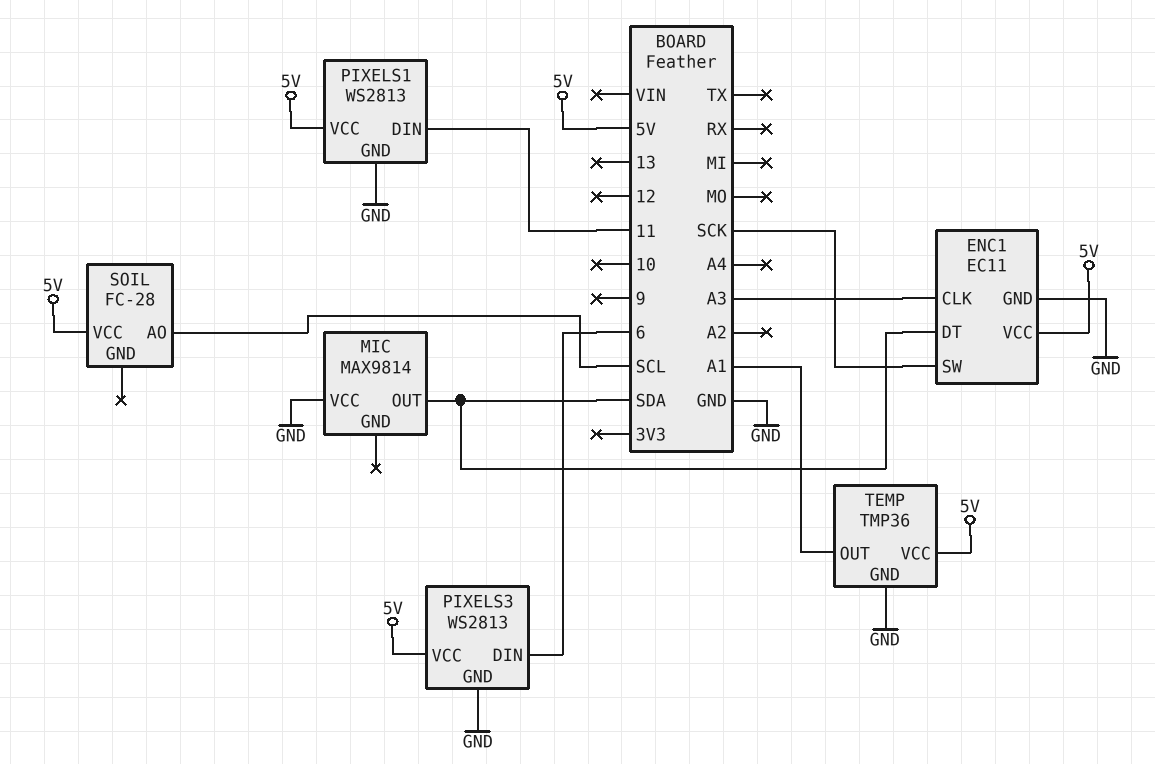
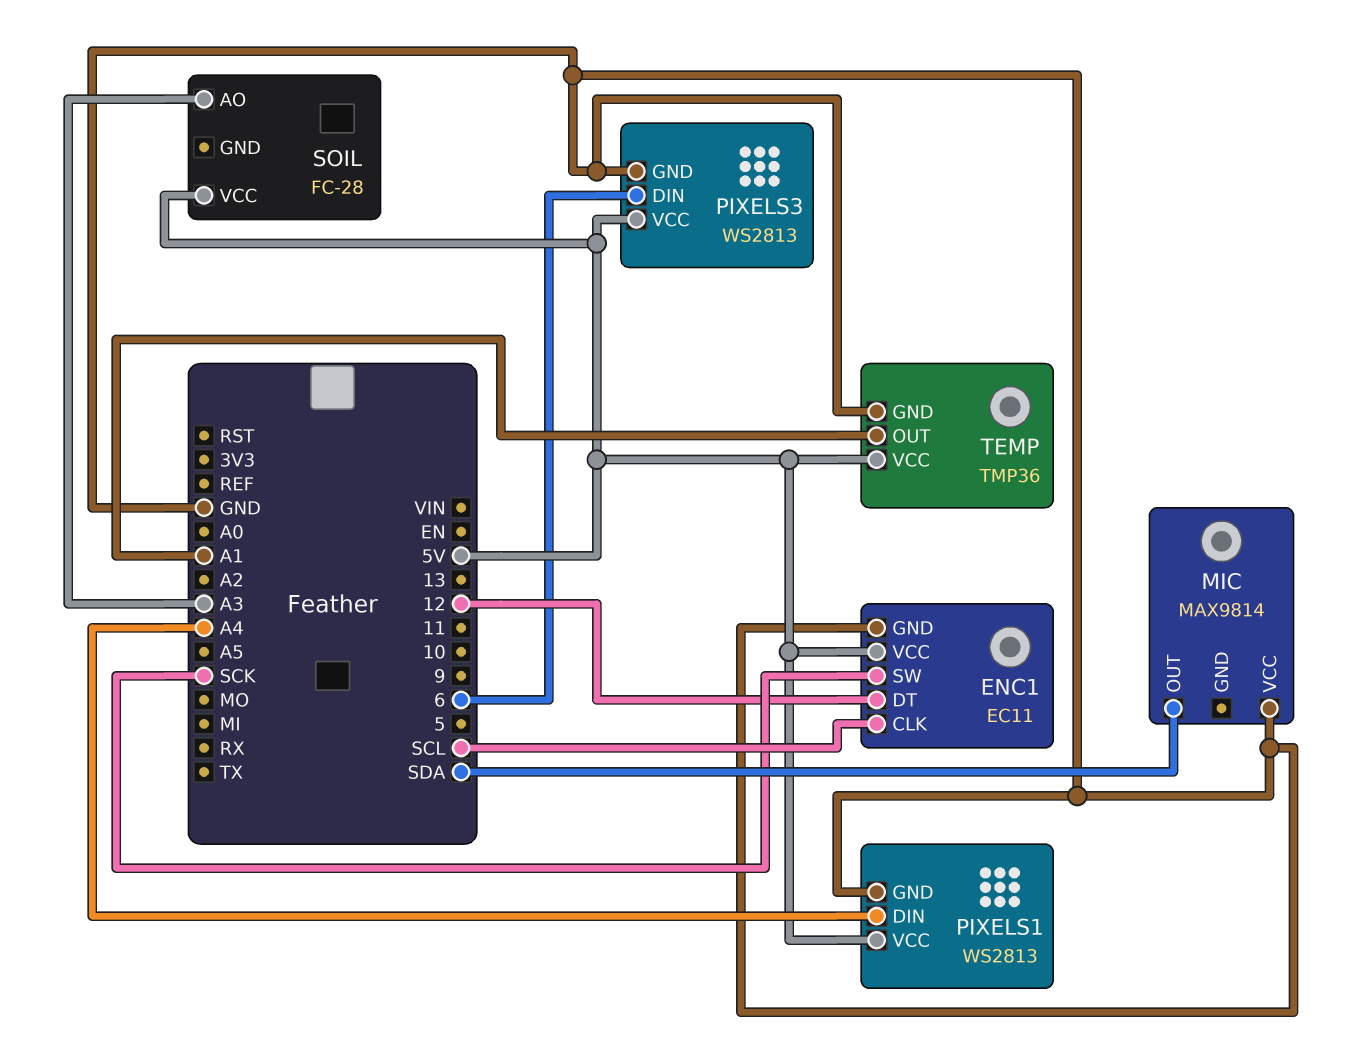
ENC1 pin CLK: A3 -> SCL
ENC1 pin DT: SDA -> 12
PIXELS1 pin DIN: 11 -> A4
SOIL pin AO: SCL -> A3

